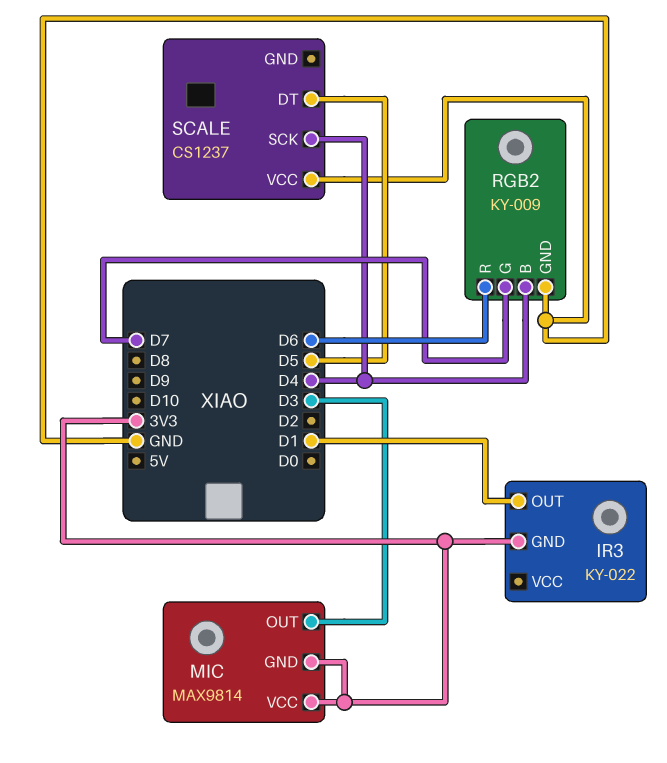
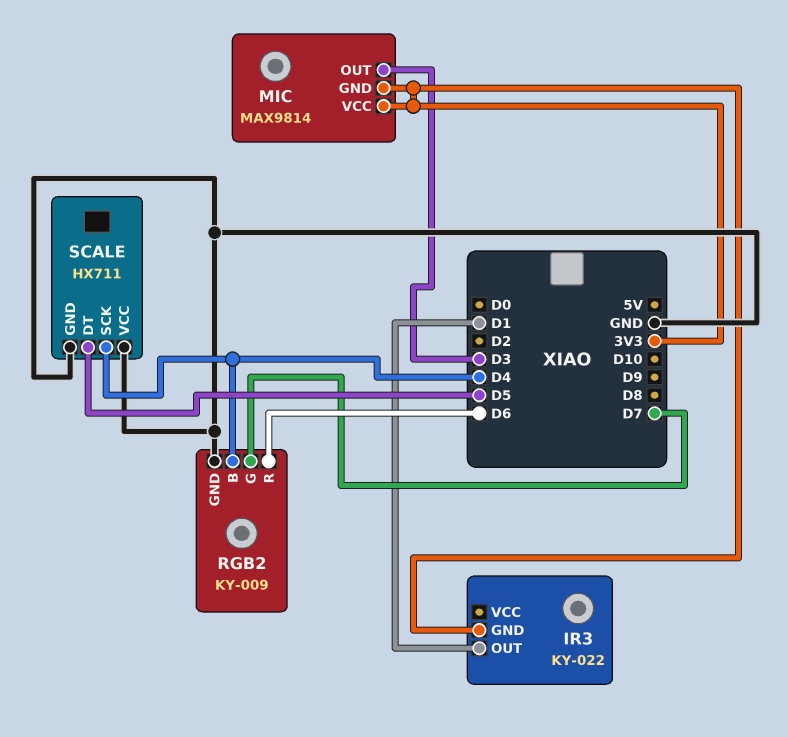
SCALE: CS1237 -> HX711
SCALE pin GND: none -> GND

